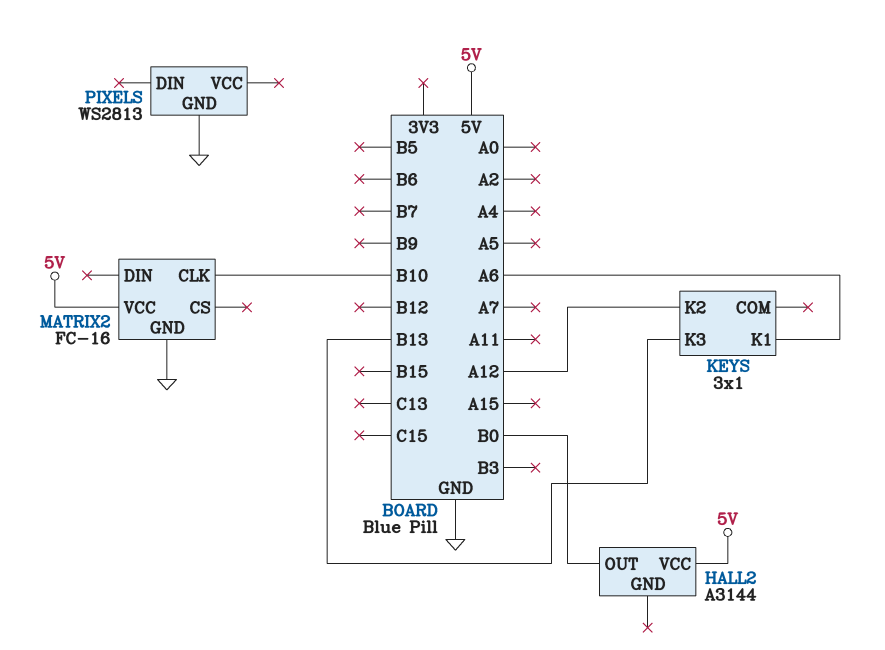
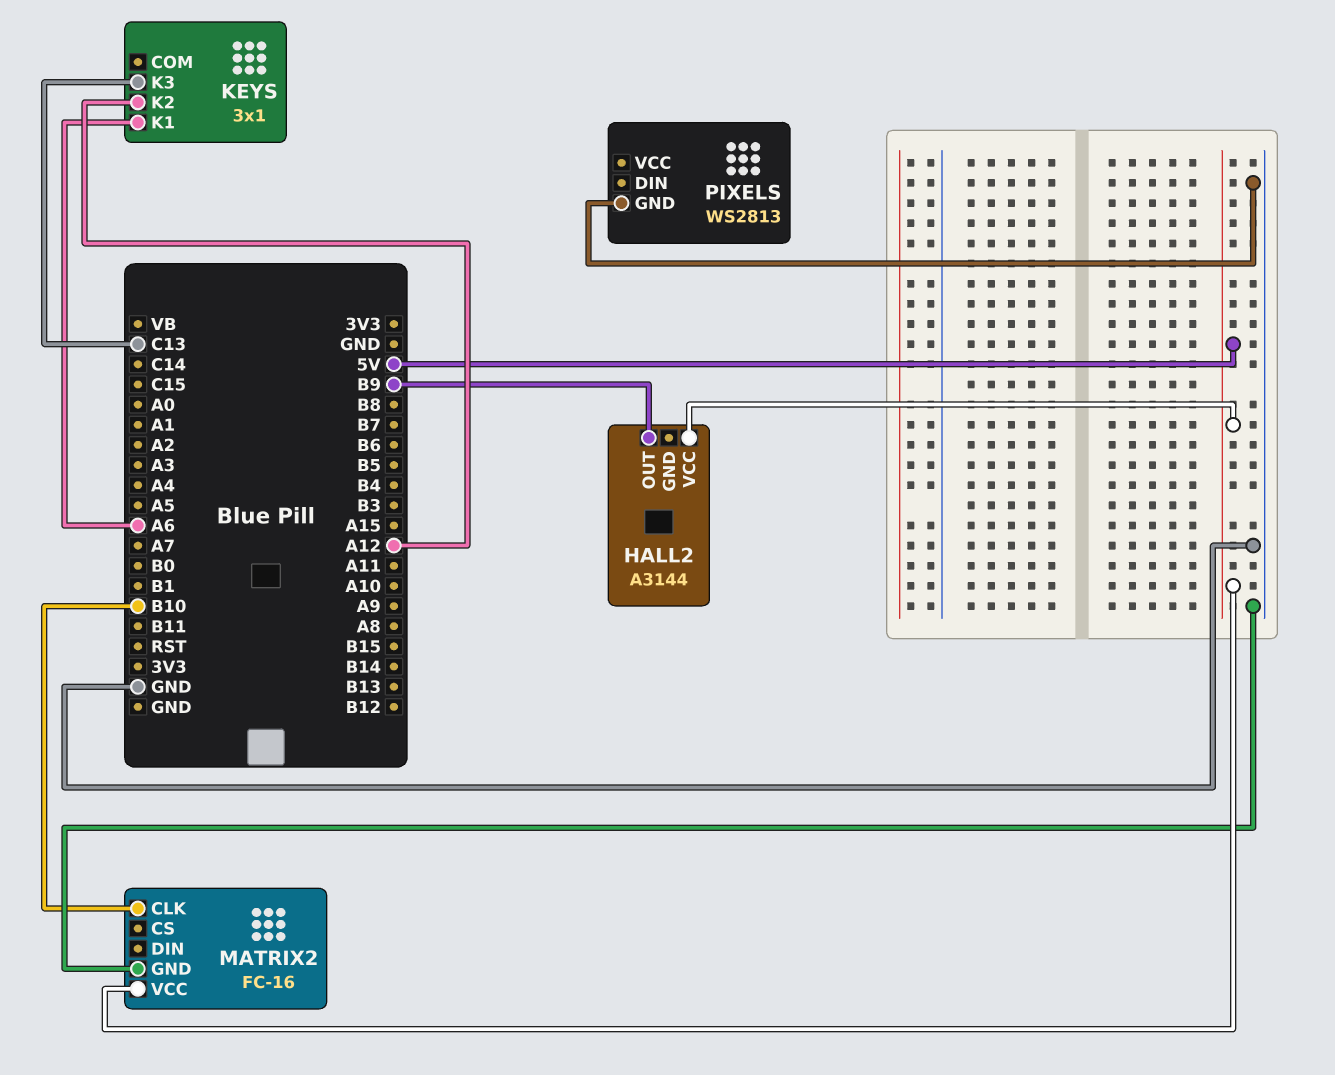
HALL2 pin OUT: B0 -> B9
KEYS pin K3: B13 -> C13

